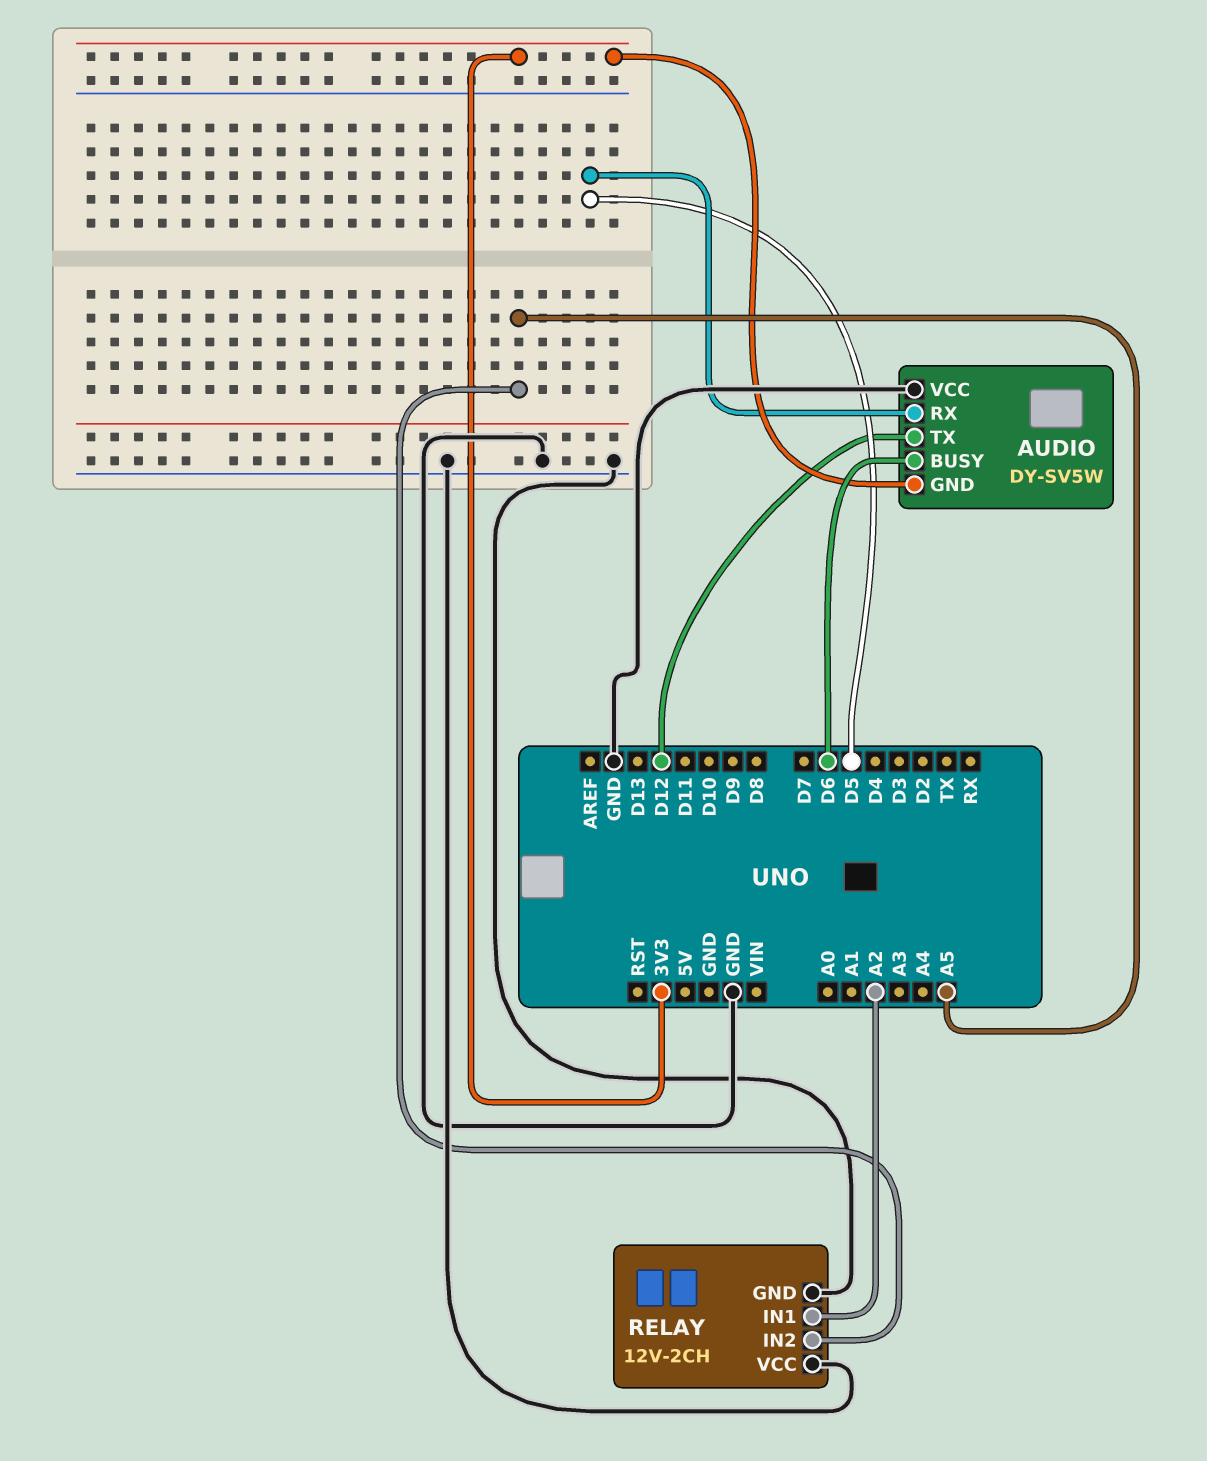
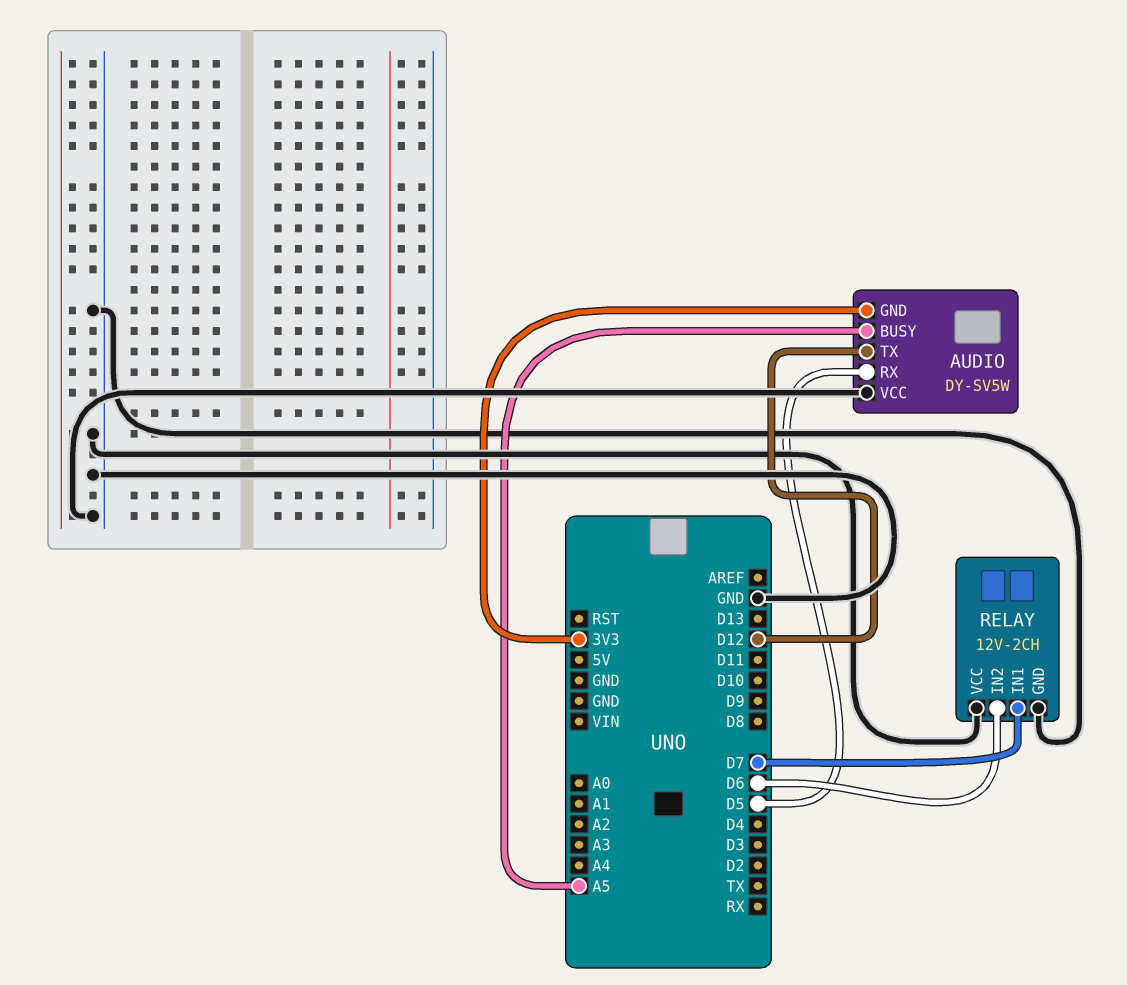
AUDIO pin BUSY: D6 -> A5
RELAY pin IN1: A2 -> D7
RELAY pin IN2: A5 -> D6

